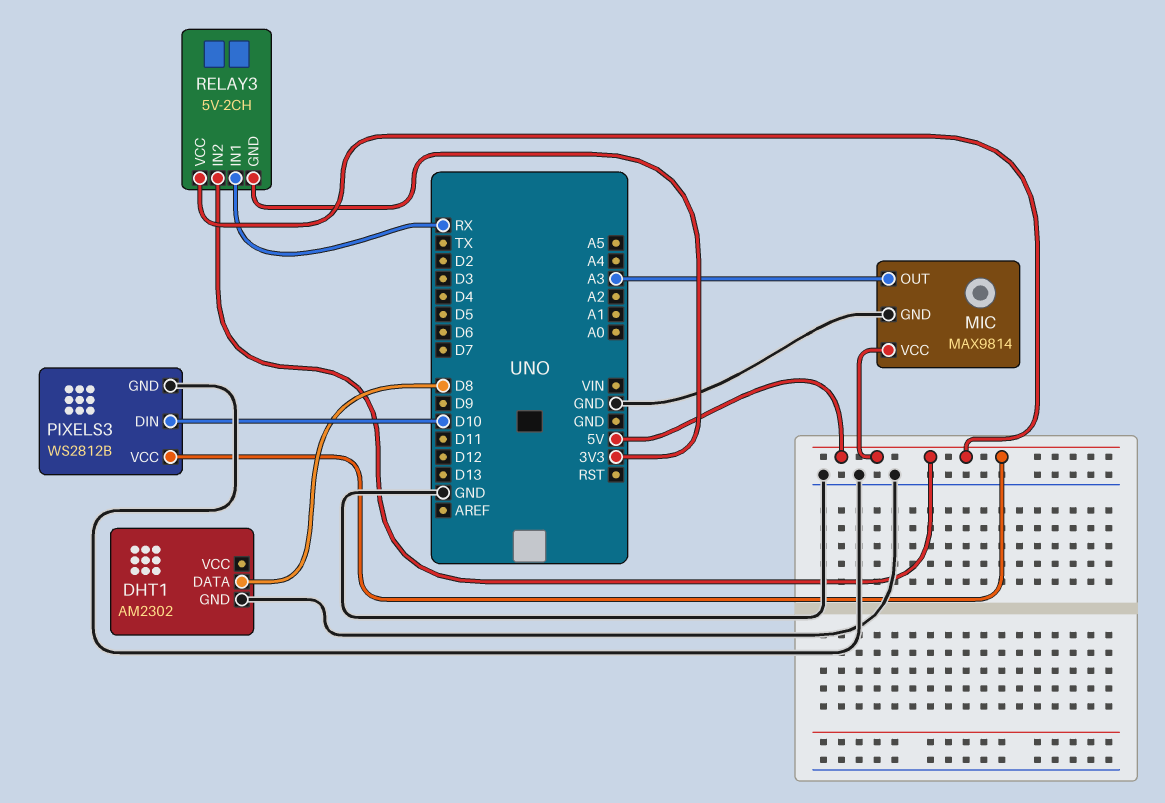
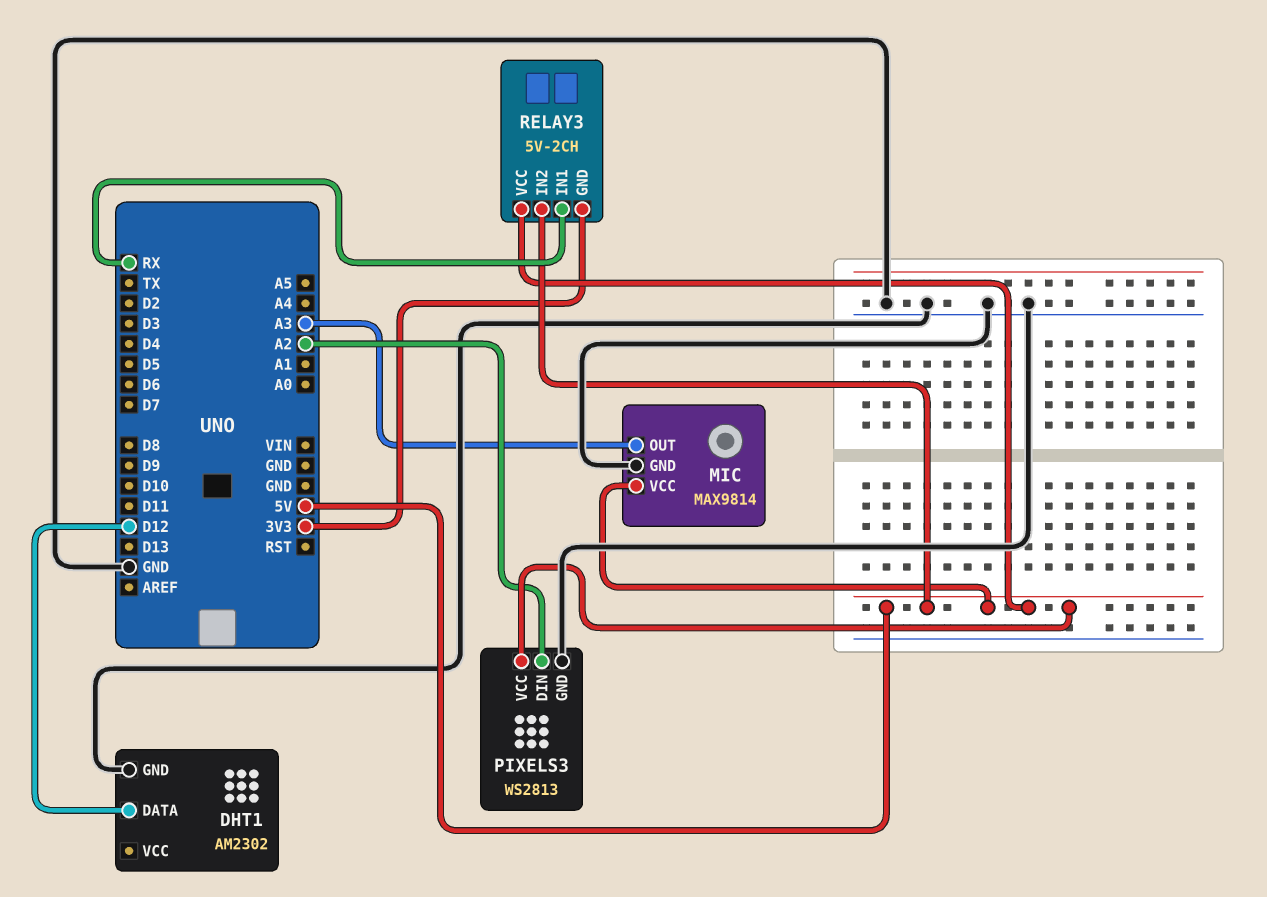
DHT1 pin DATA: D8 -> D12
PIXELS3: WS2812B -> WS2813
PIXELS3 pin DIN: D10 -> A2

